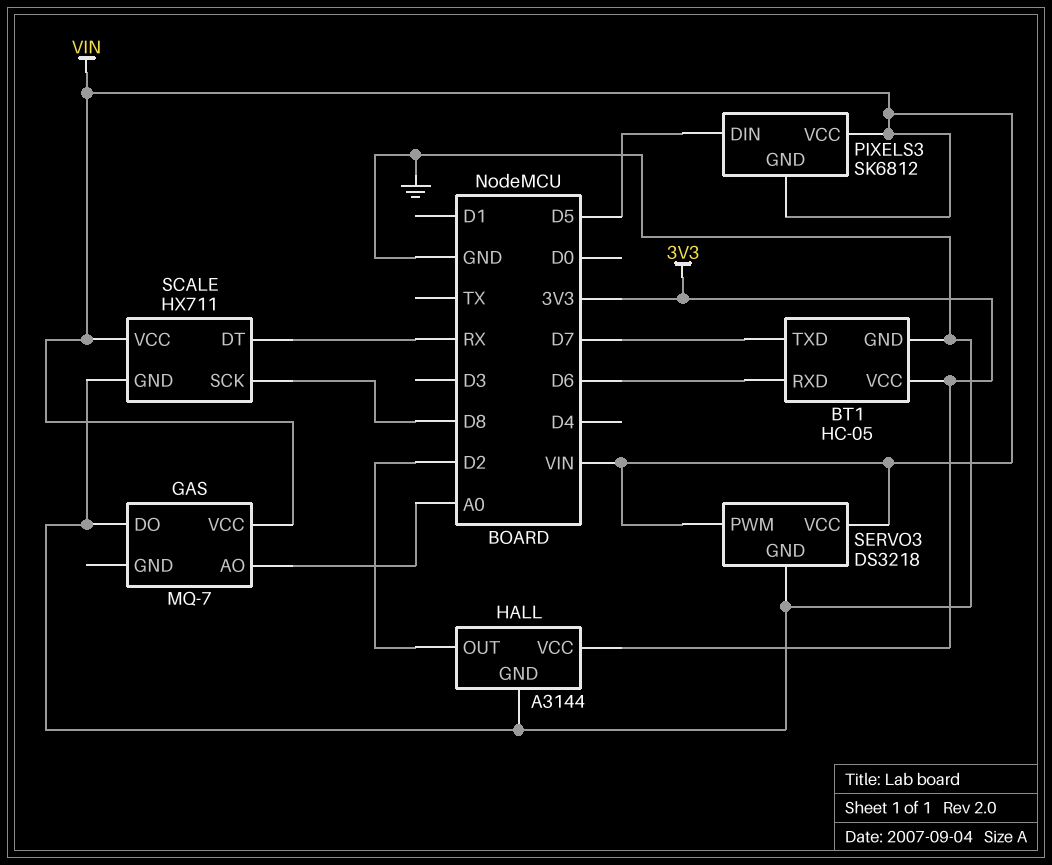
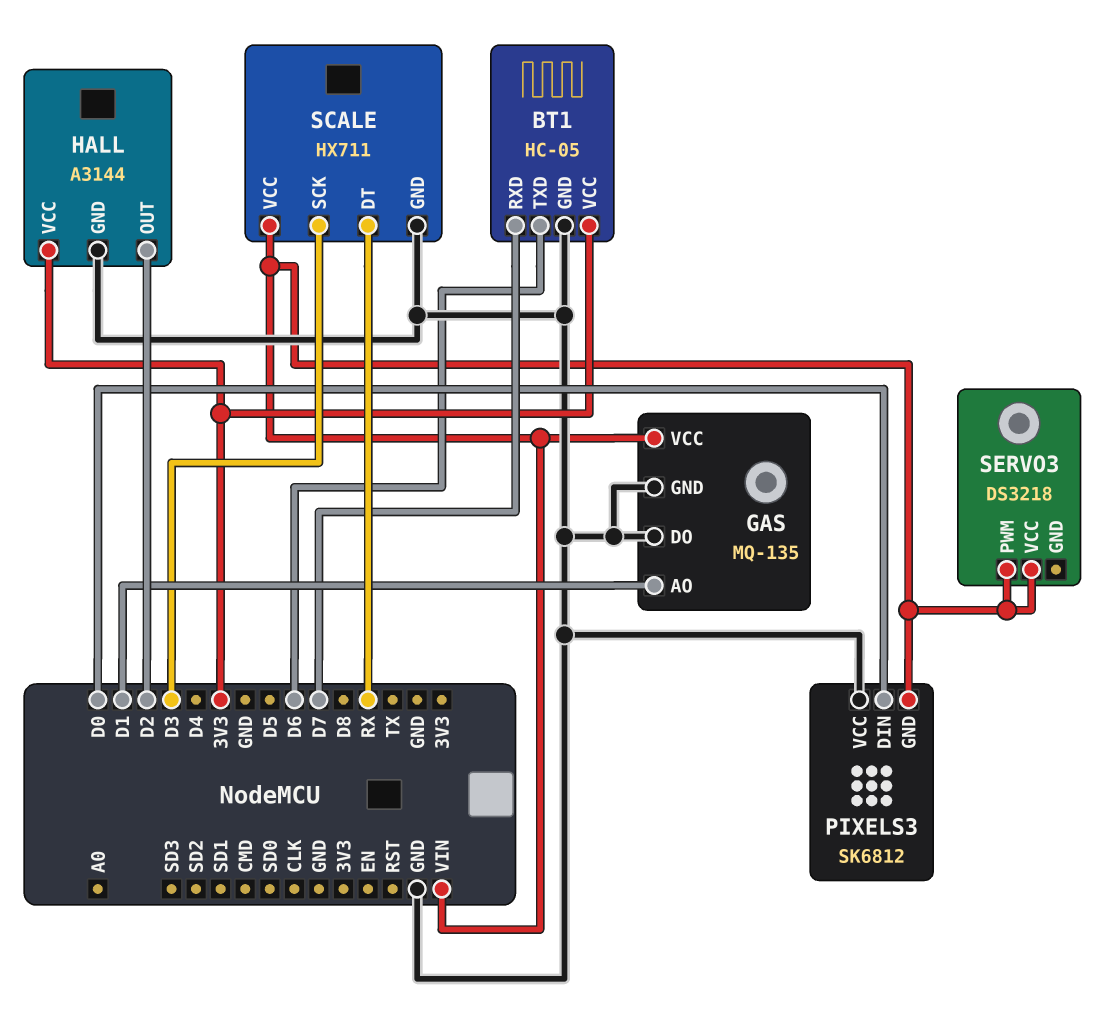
BT1 pin RXD: D6 -> D7
BT1 pin TXD: D7 -> D6
GAS: MQ-7 -> MQ-135
GAS pin AO: A0 -> D1
GAS pin GND: none -> GND
PIXELS3 pin DIN: D5 -> D0
PIXELS3 pin VCC: VIN -> GND
SCALE pin SCK: D8 -> D3
SERVO3 pin GND: GND -> none

